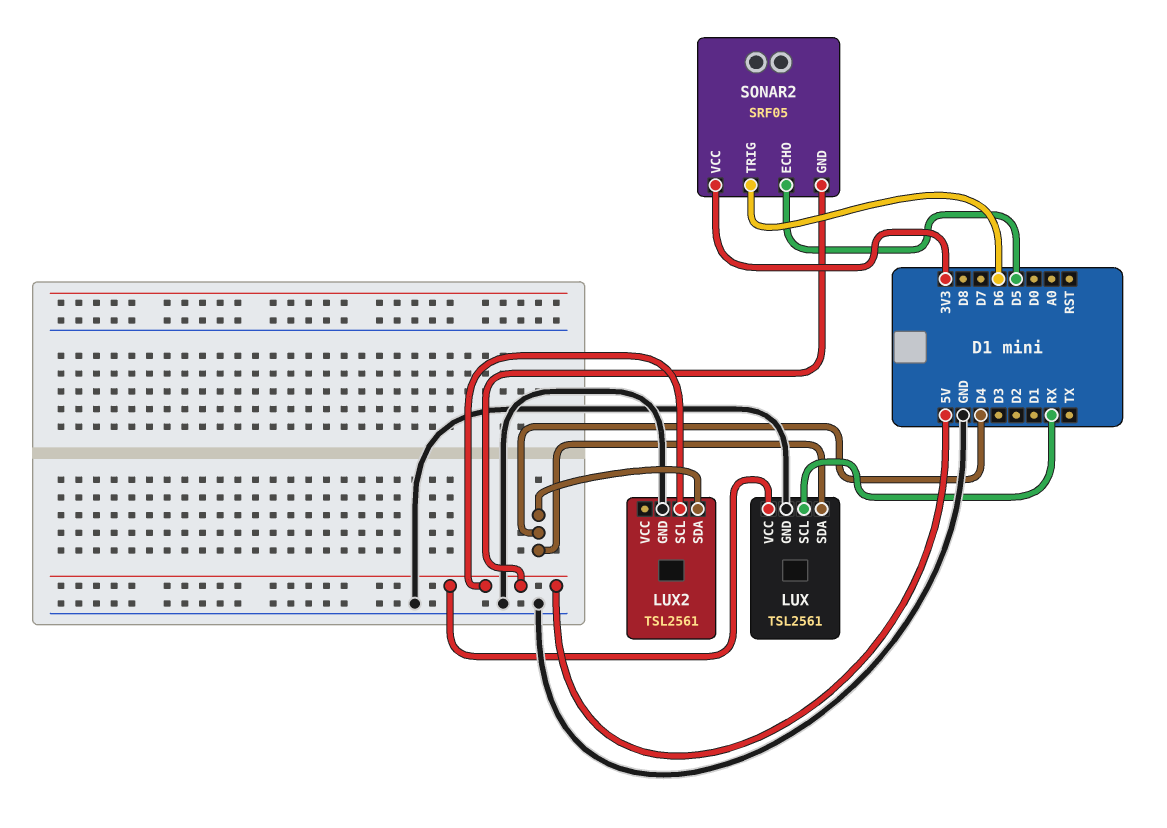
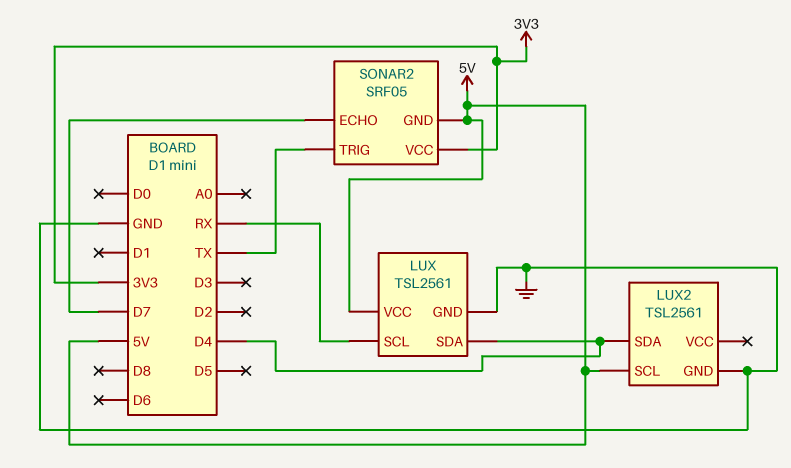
SONAR2 pin ECHO: D5 -> D7
SONAR2 pin TRIG: D6 -> TX

